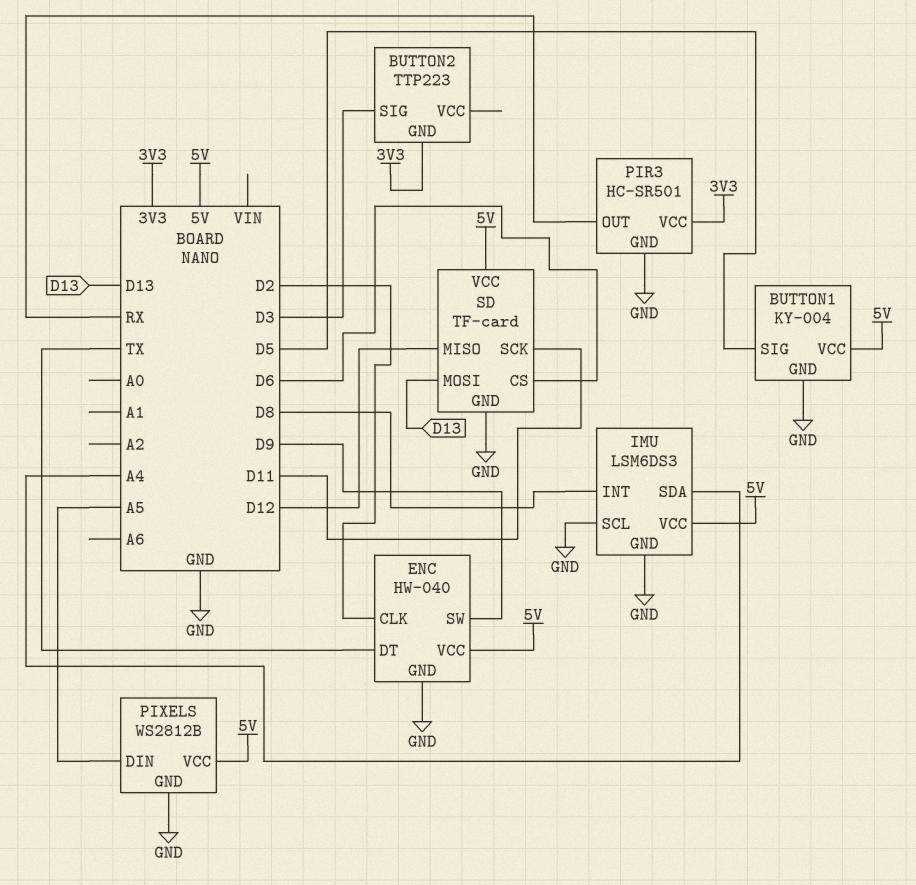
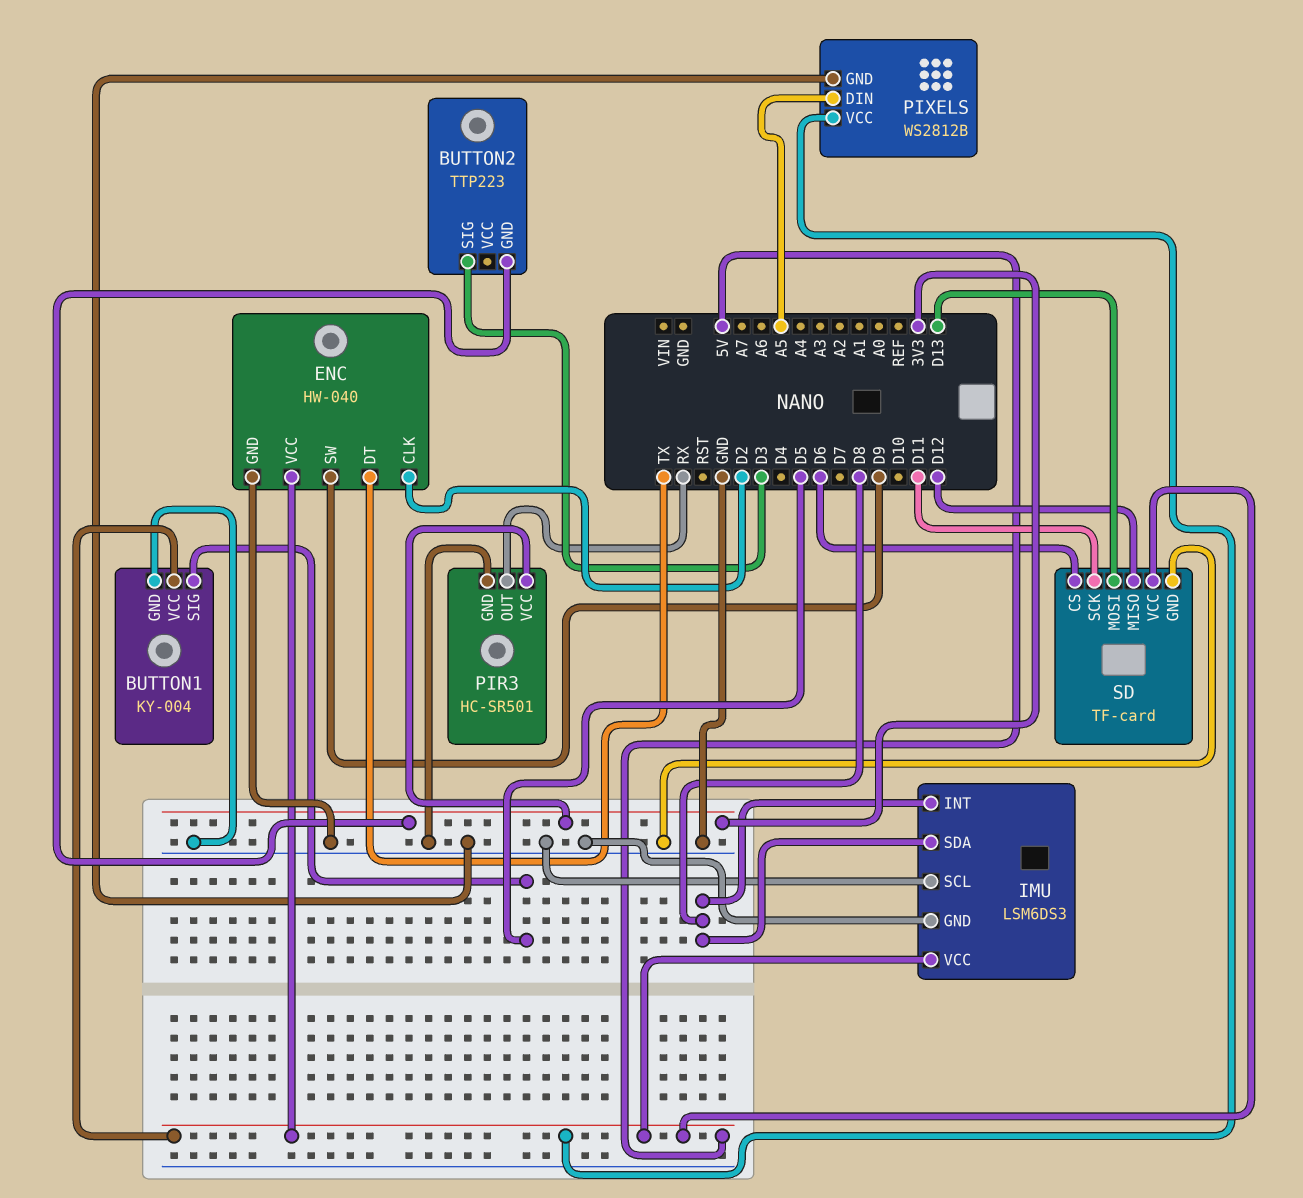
IMU pin SDA: A4 -> D8

